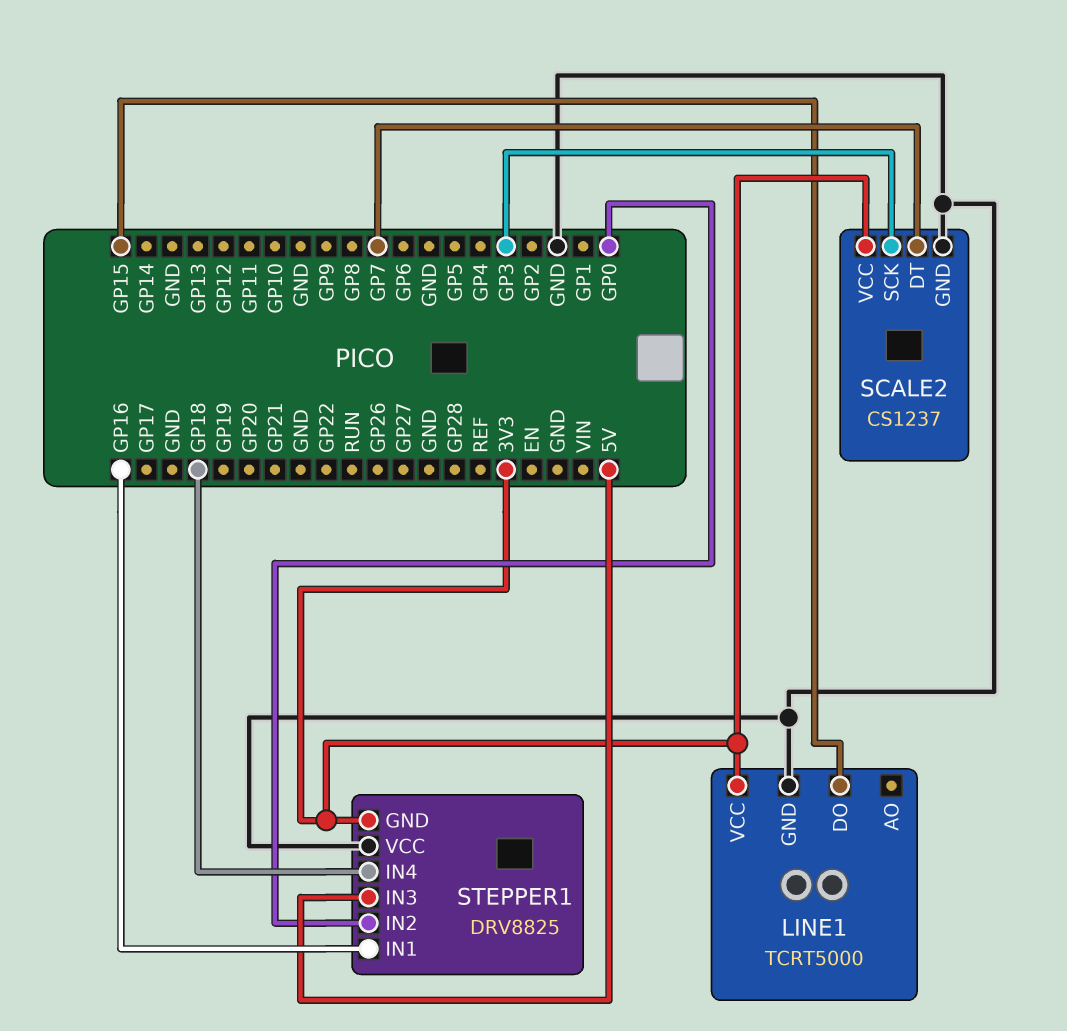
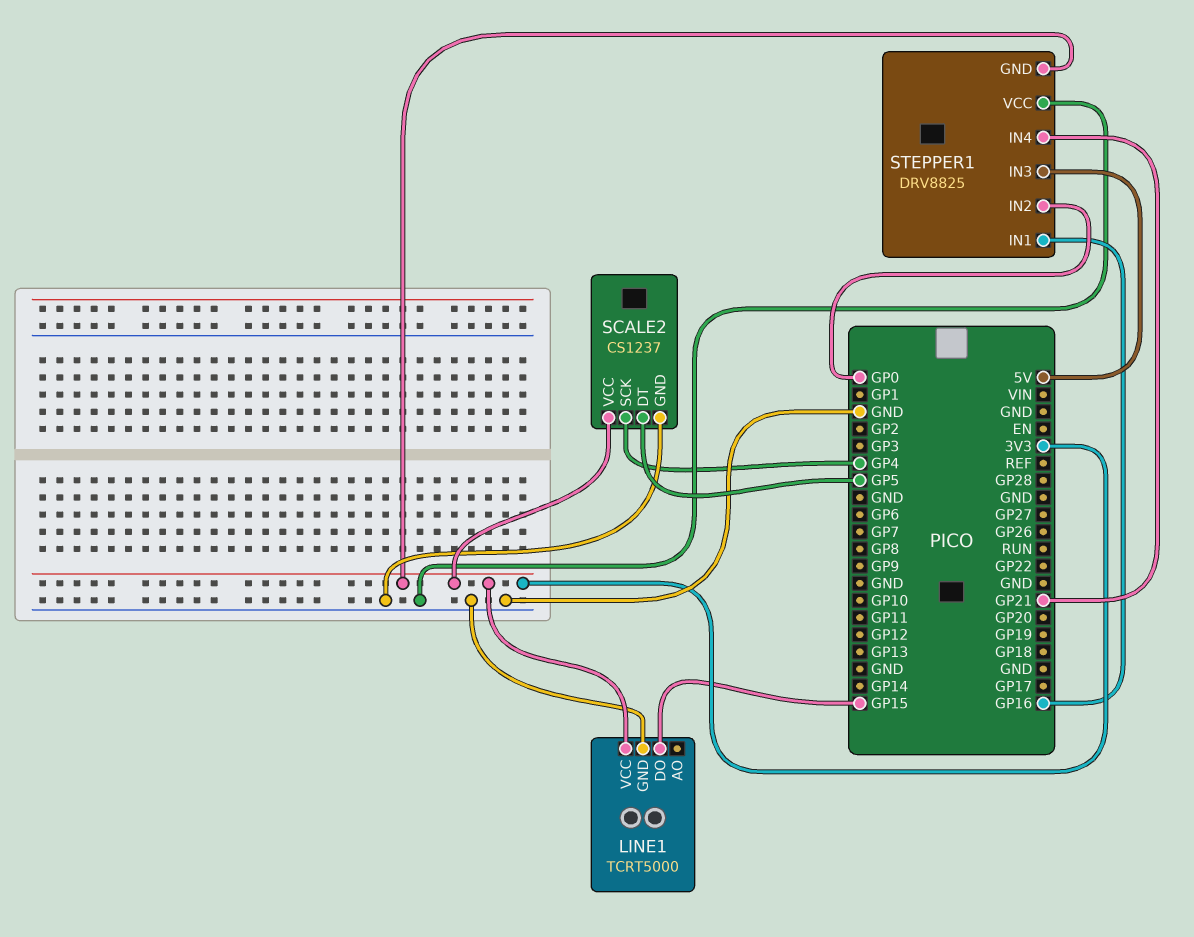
SCALE2 pin DT: GP7 -> GP5
SCALE2 pin SCK: GP3 -> GP4
STEPPER1 pin IN4: GP18 -> GP21

